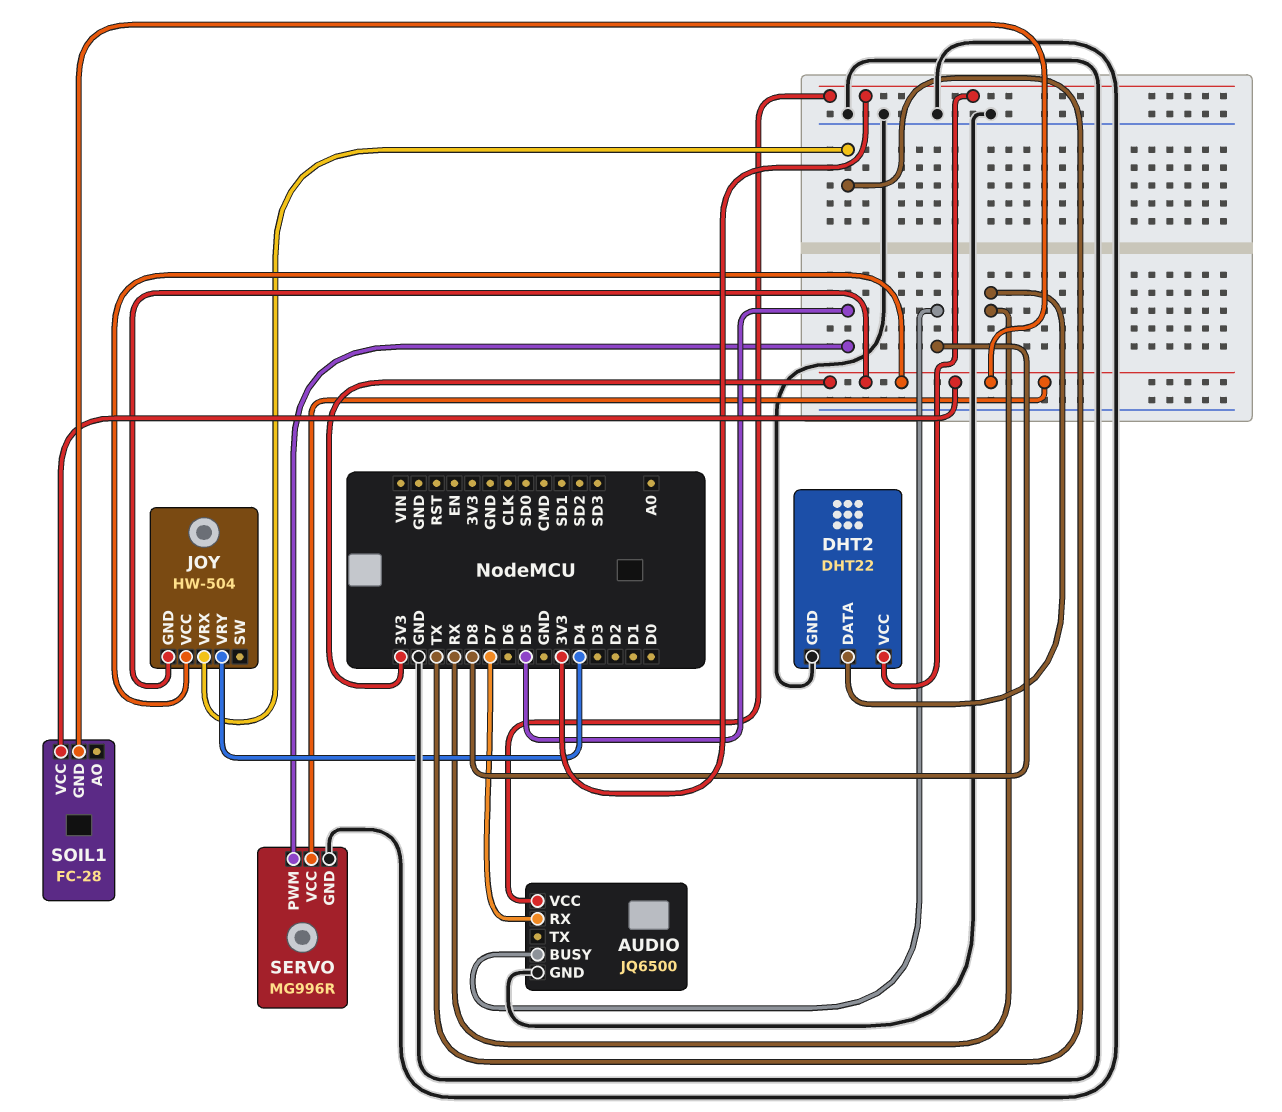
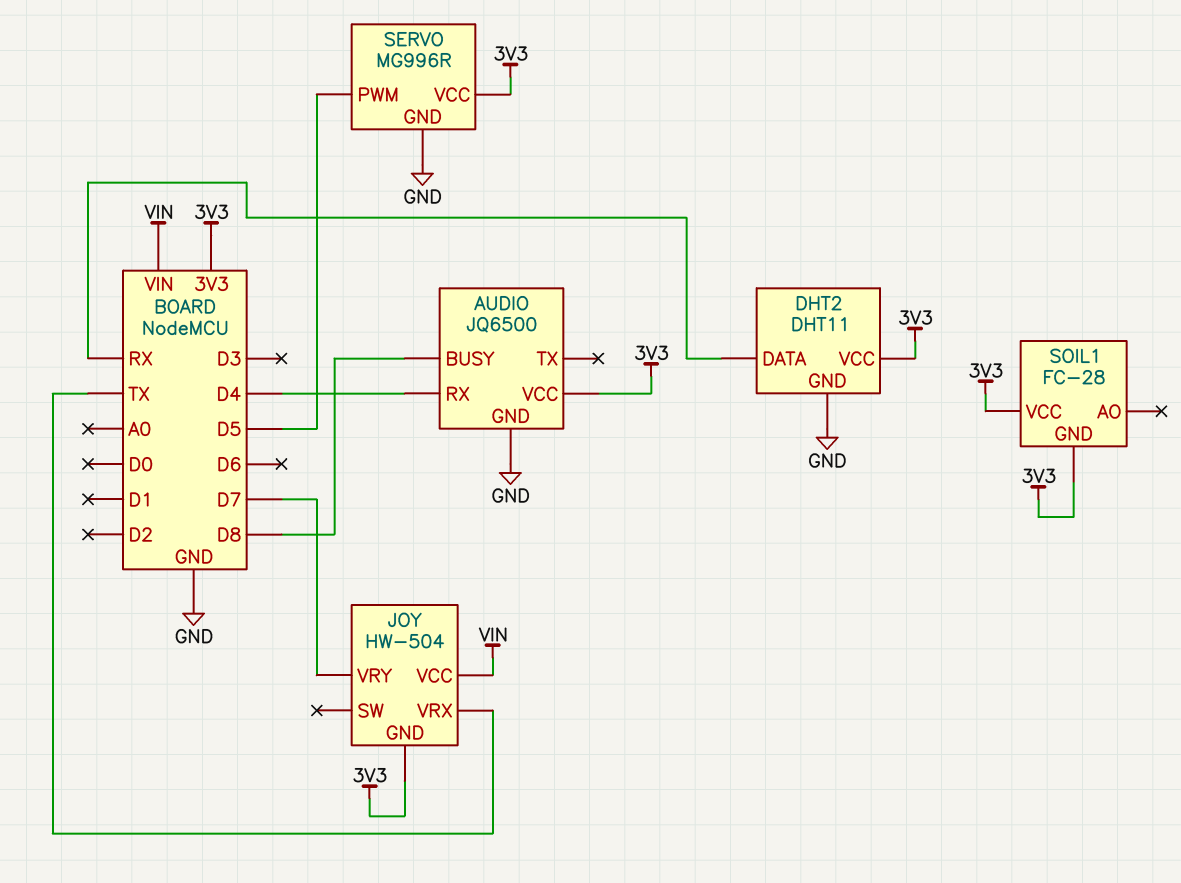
AUDIO pin RX: D7 -> D4
DHT2: DHT22 -> DHT11
JOY pin VCC: 3V3 -> VIN
JOY pin VRY: D4 -> D7

